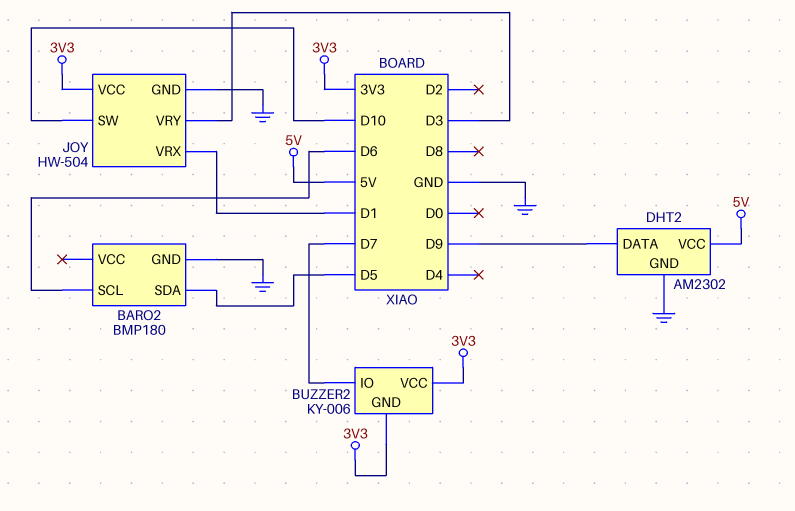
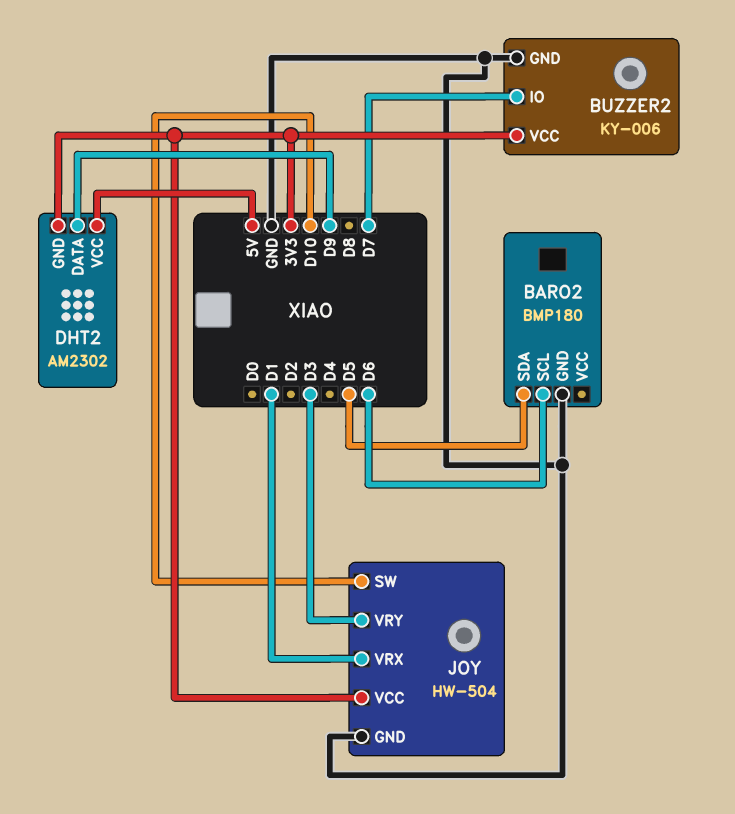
BUZZER2 pin GND: 3V3 -> GND
DHT2 pin GND: GND -> 3V3

